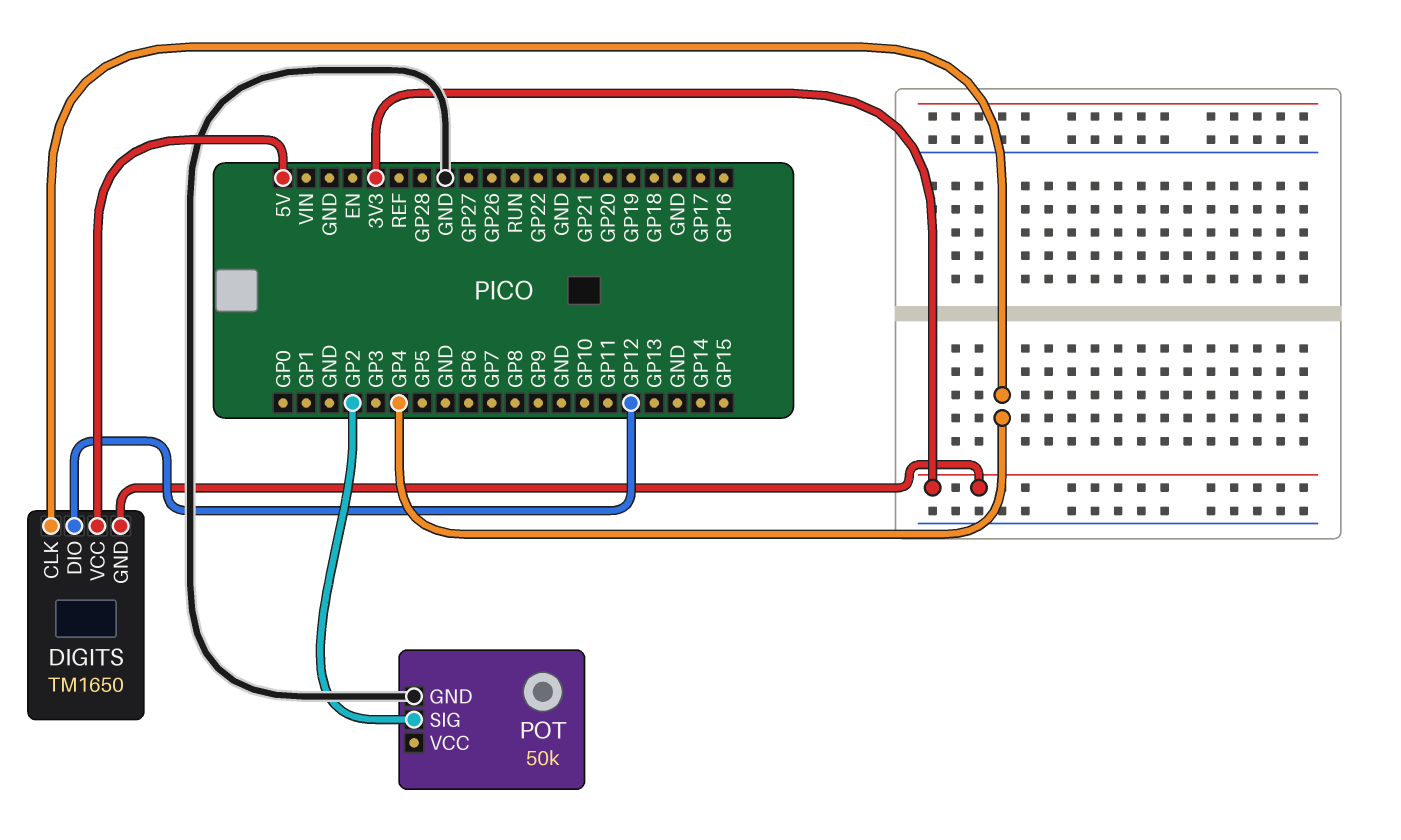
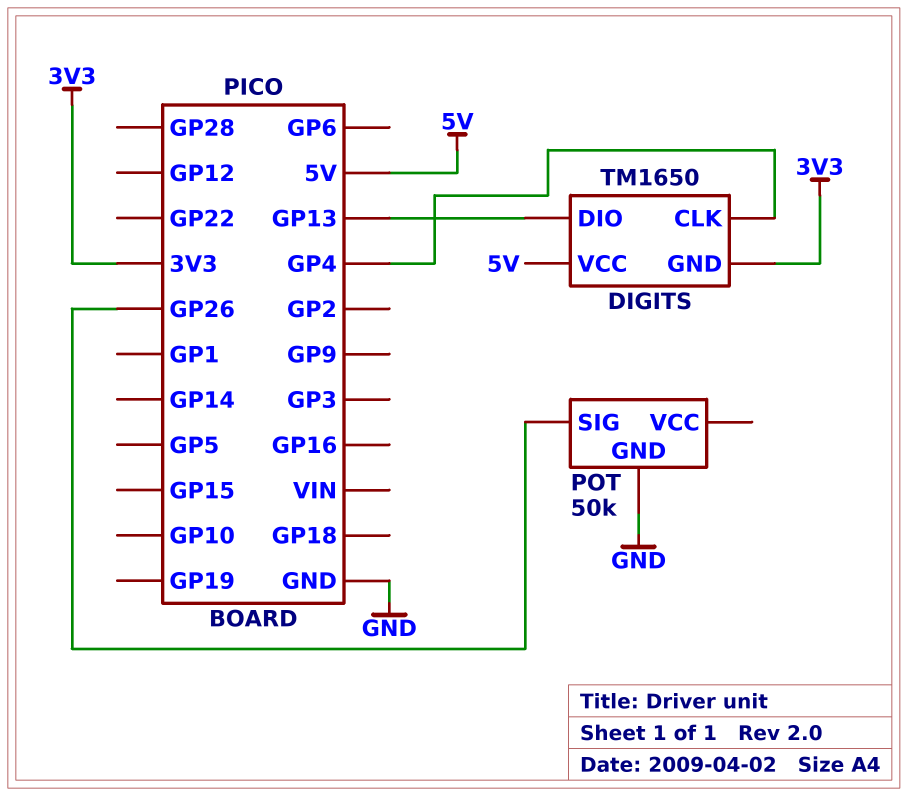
DIGITS pin DIO: GP12 -> GP13
POT pin SIG: GP2 -> GP26

